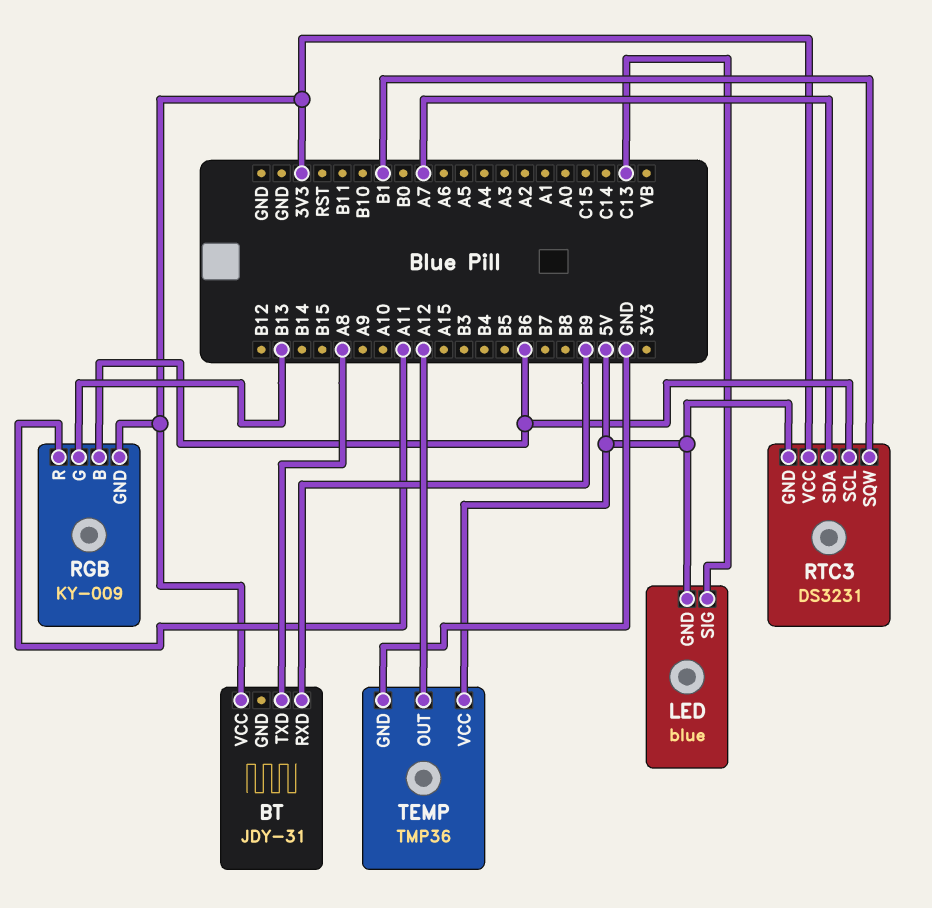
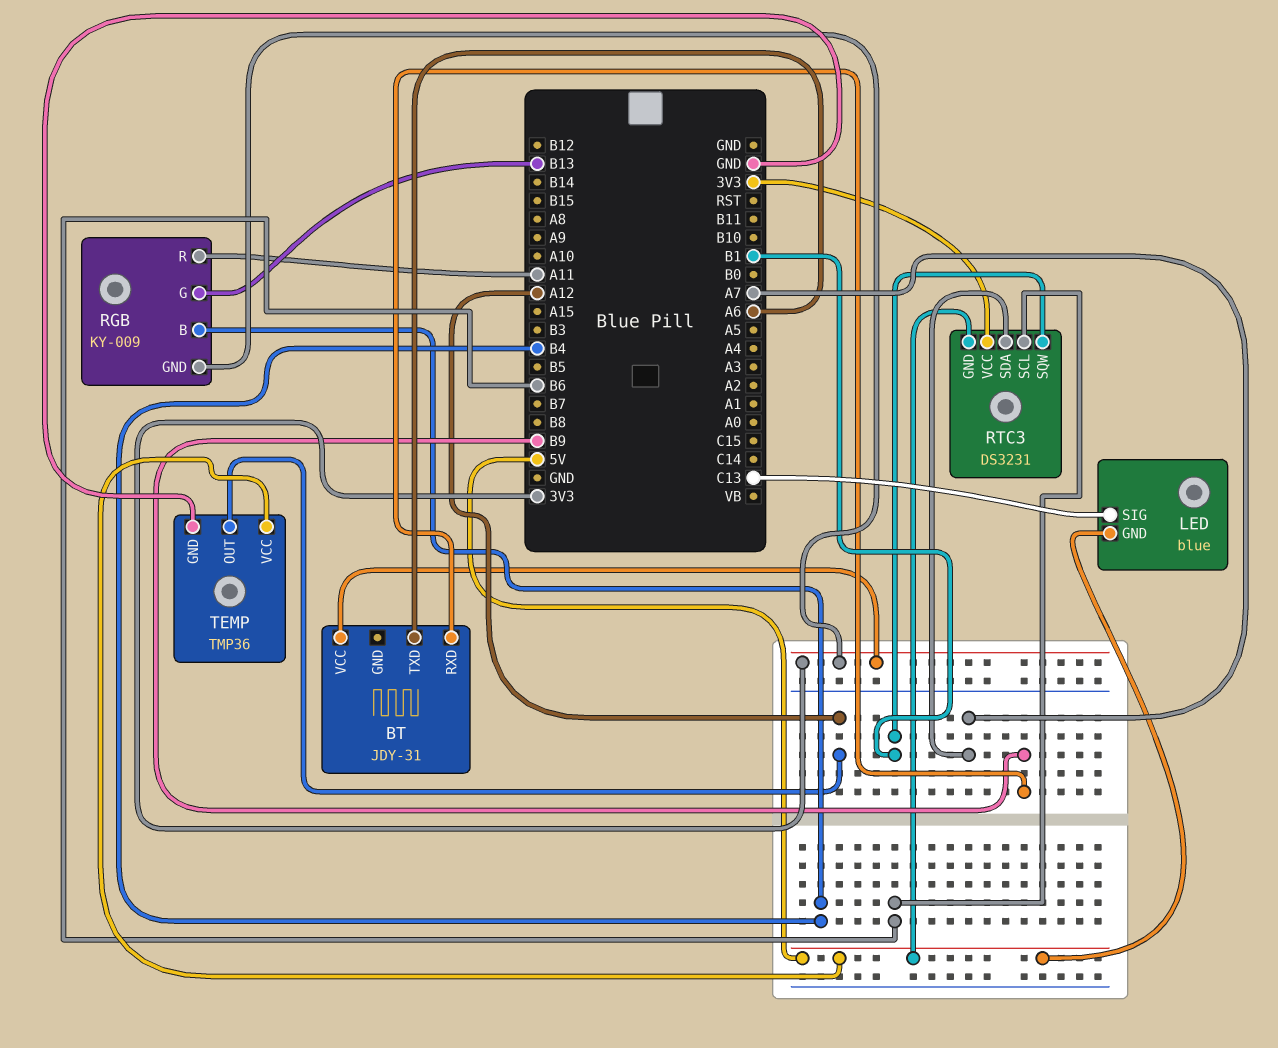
BT pin TXD: A8 -> A6
RGB pin B: B6 -> B4

